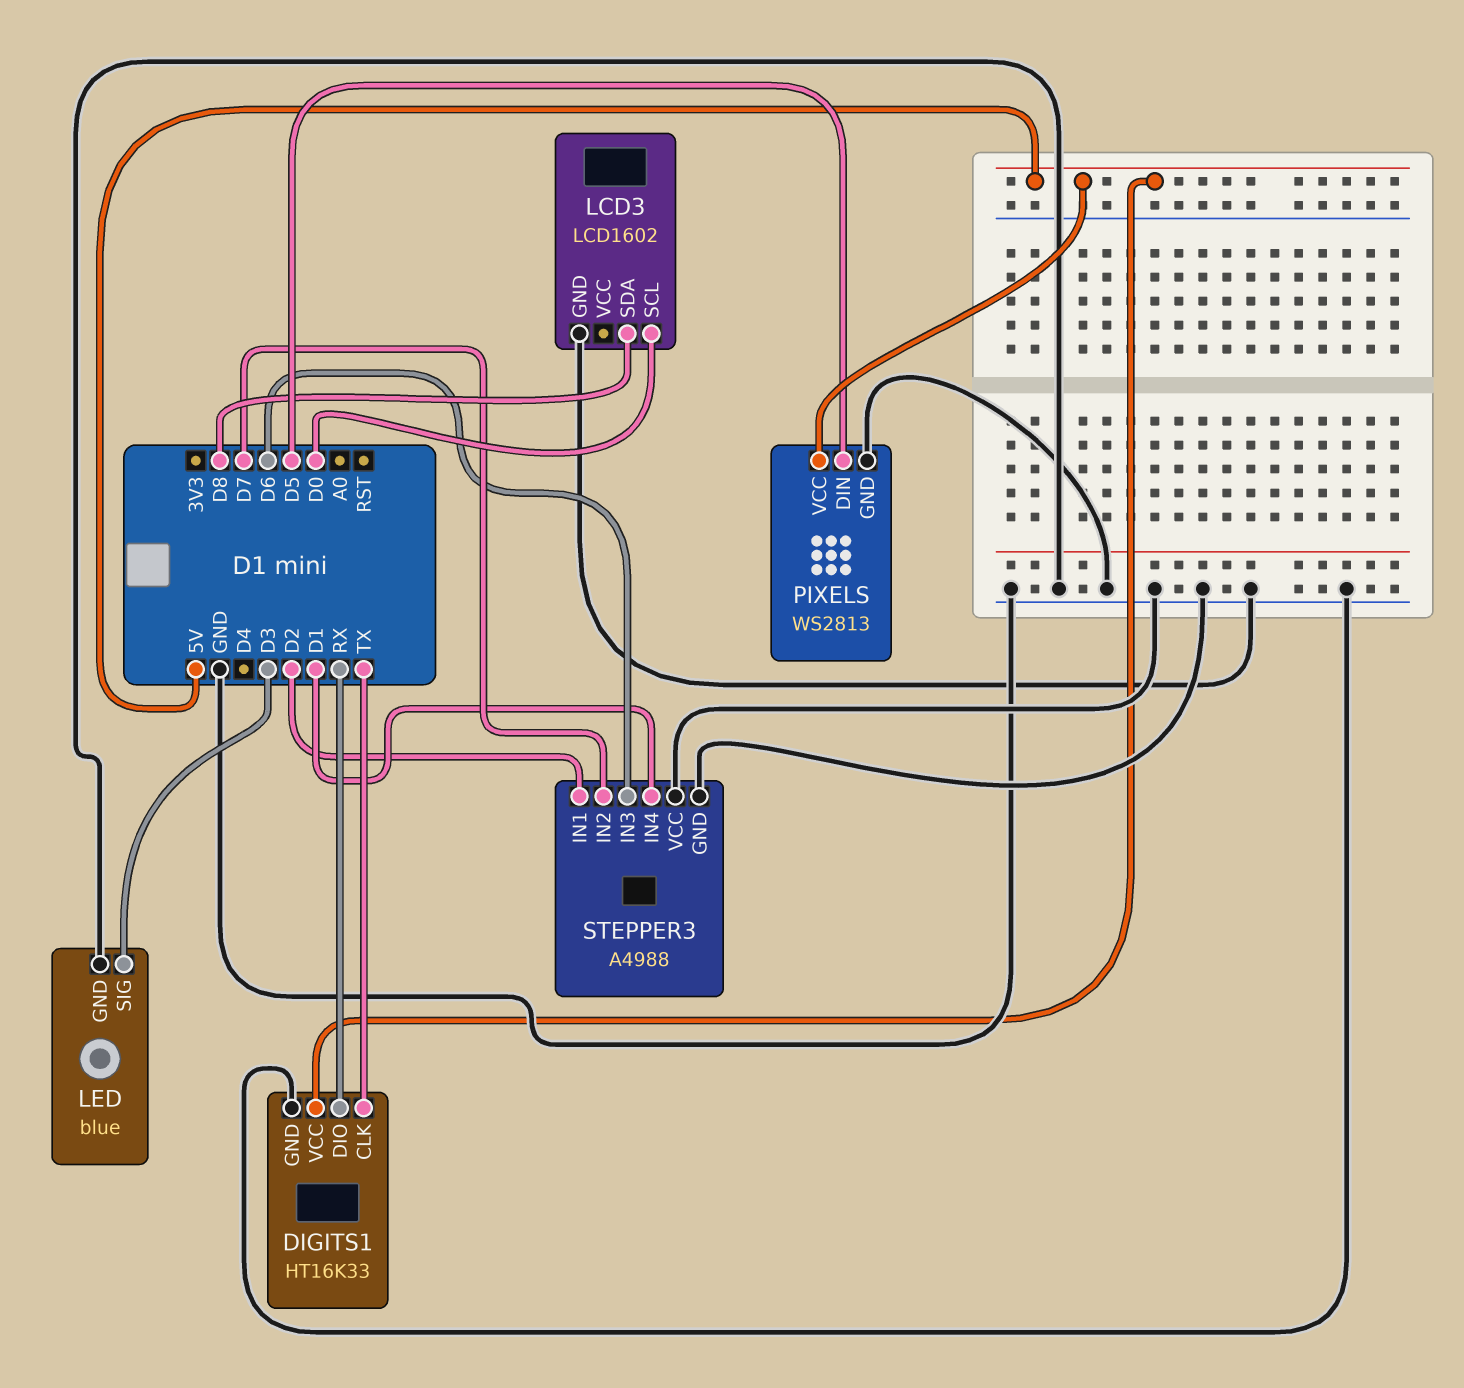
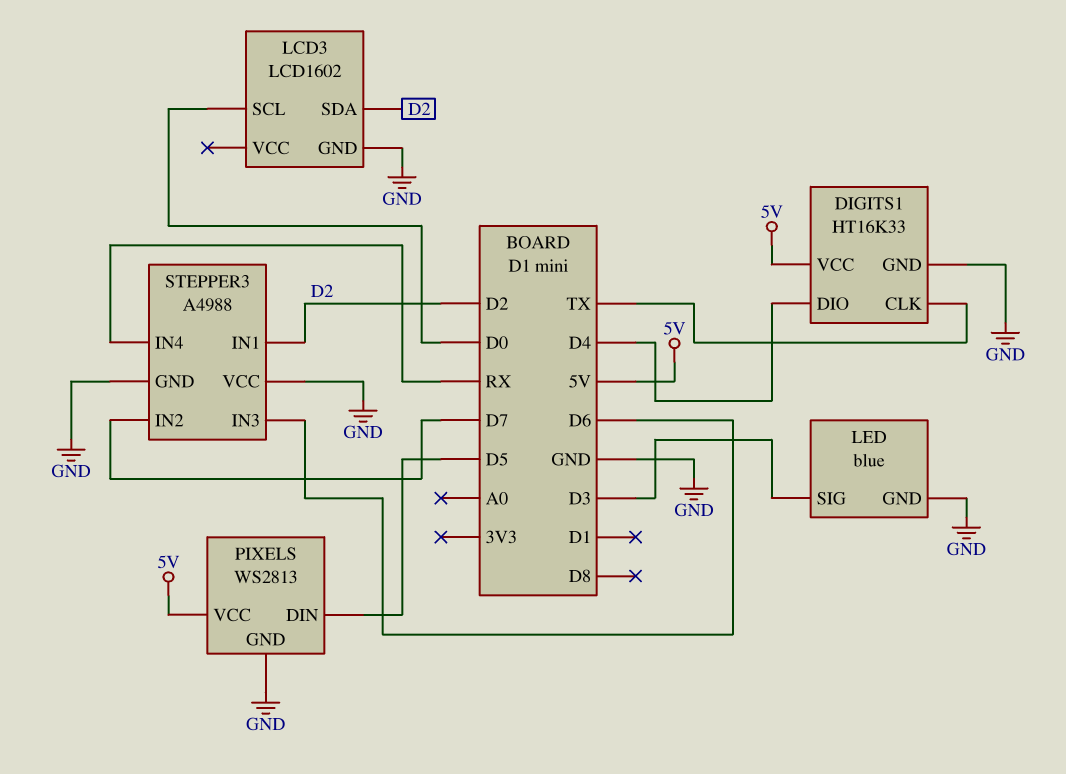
DIGITS1 pin DIO: RX -> D4
LCD3 pin SDA: D8 -> D2
STEPPER3 pin IN4: D1 -> RX

